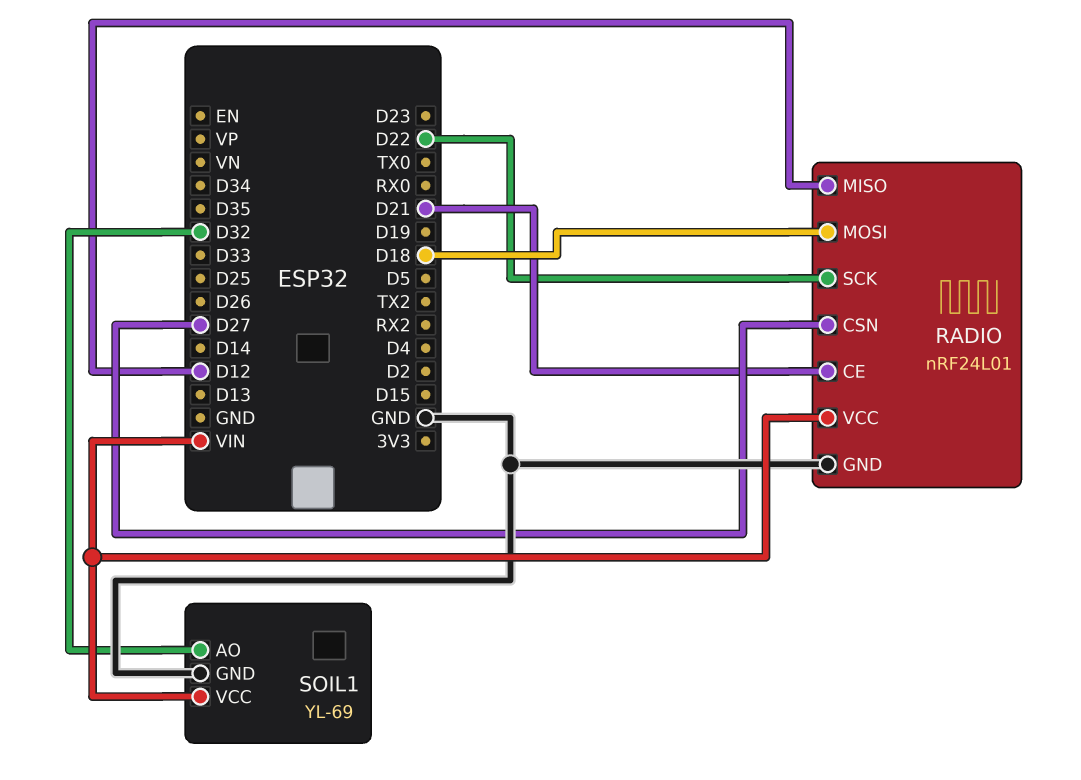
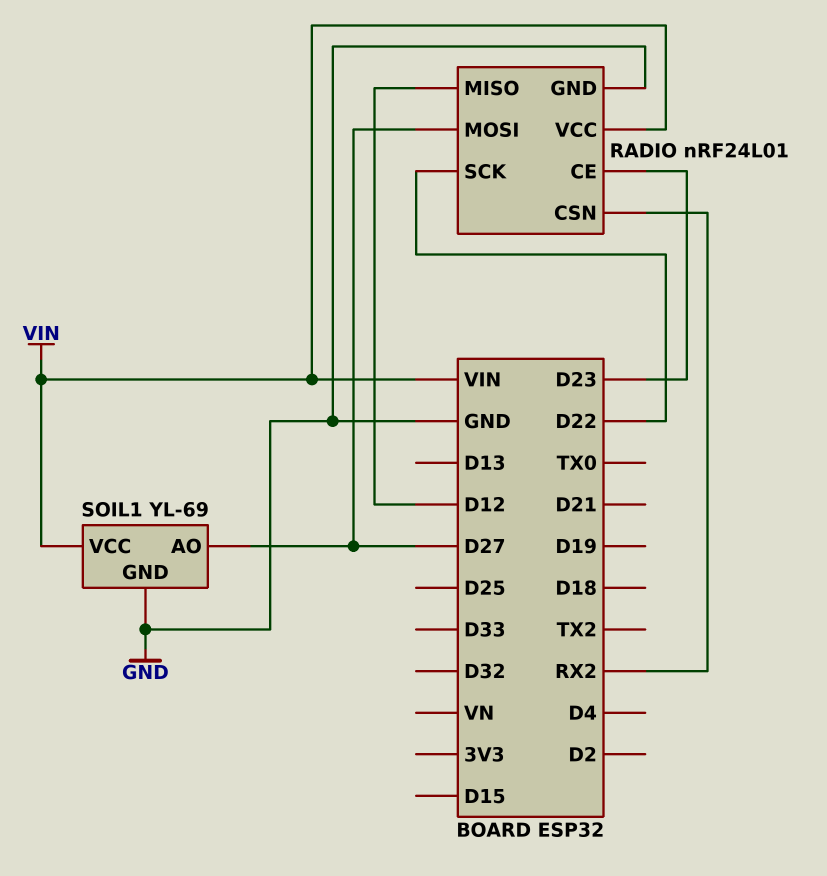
RADIO pin CE: D21 -> D23
RADIO pin CSN: D27 -> RX2
RADIO pin MOSI: D18 -> D27
SOIL1 pin AO: D32 -> D27

